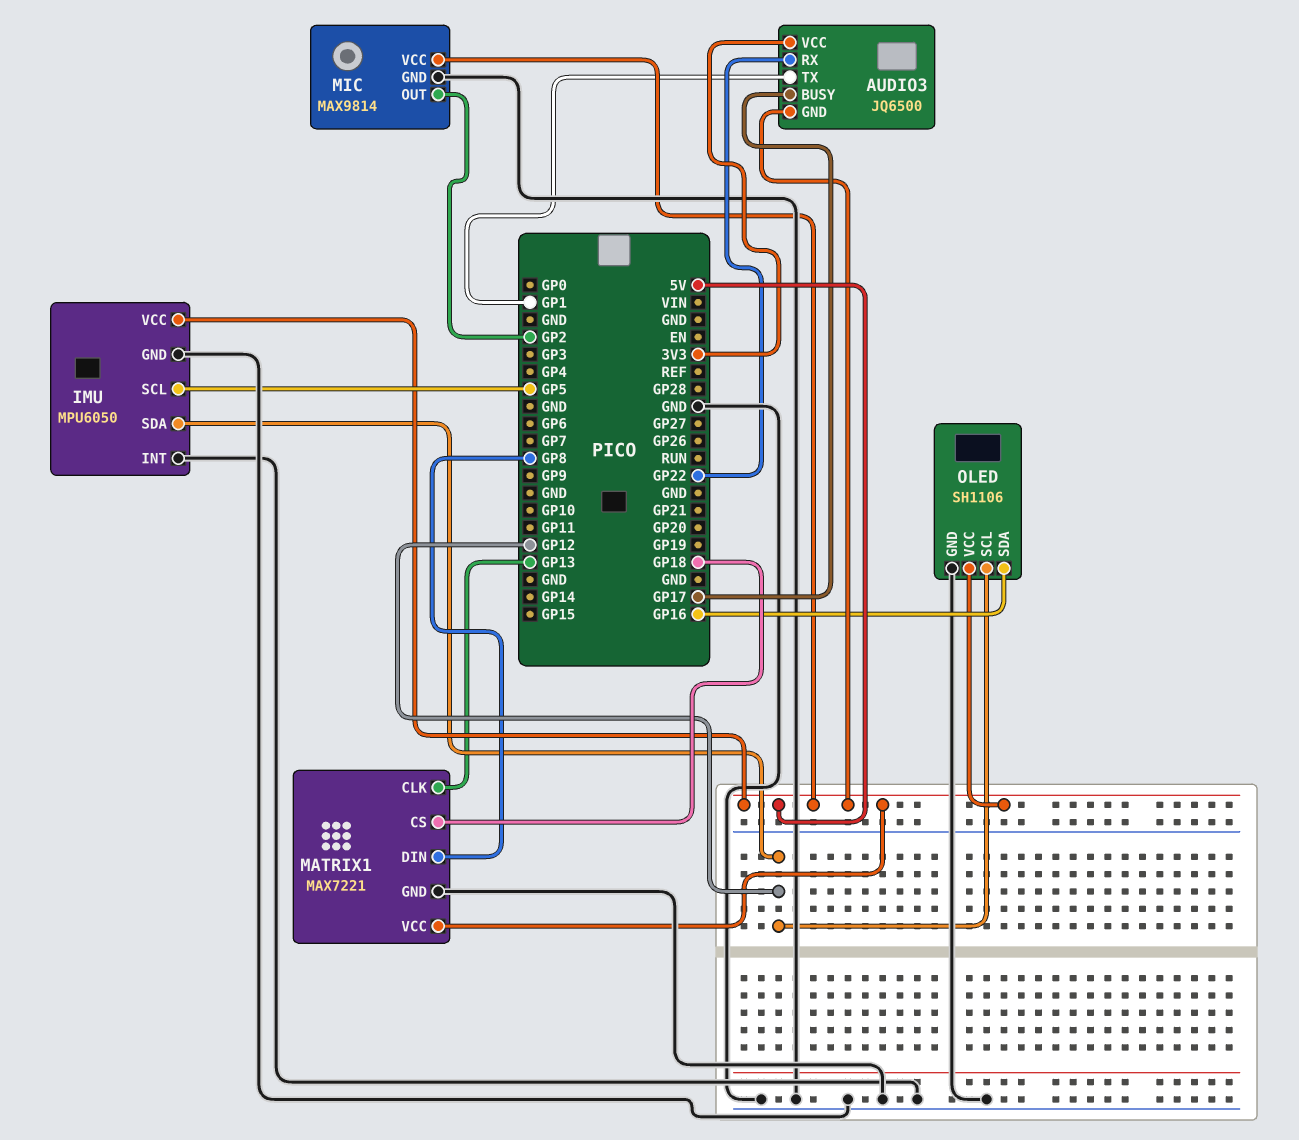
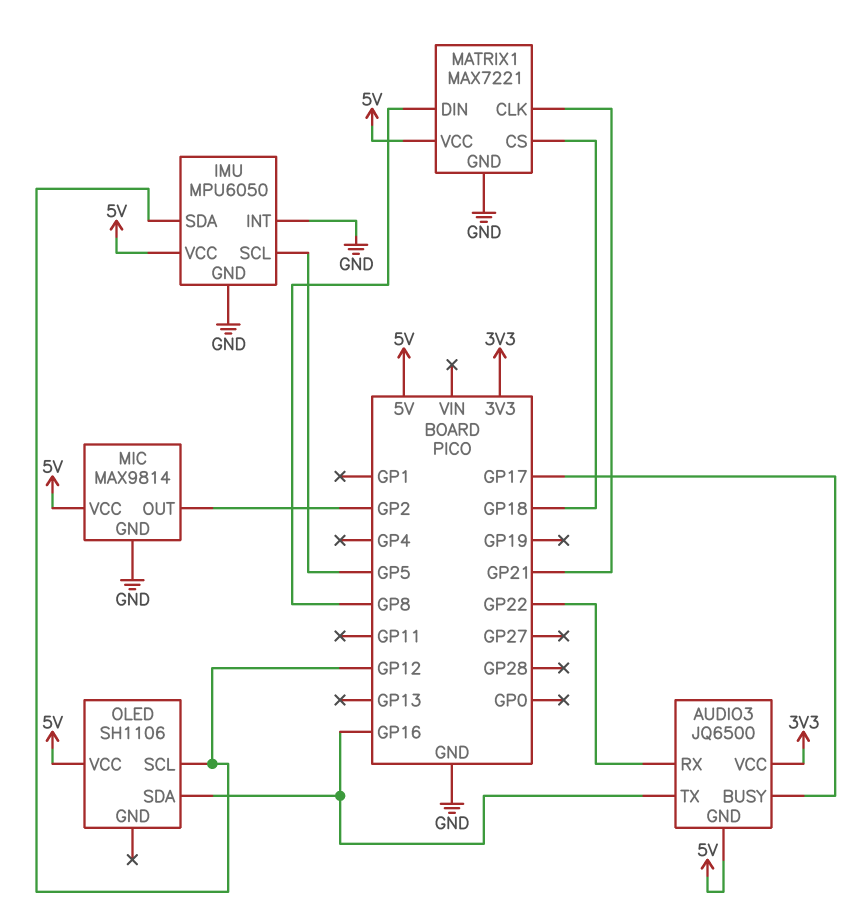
AUDIO3 pin TX: GP1 -> GP16
MATRIX1 pin CLK: GP13 -> GP21
OLED pin GND: GND -> none

